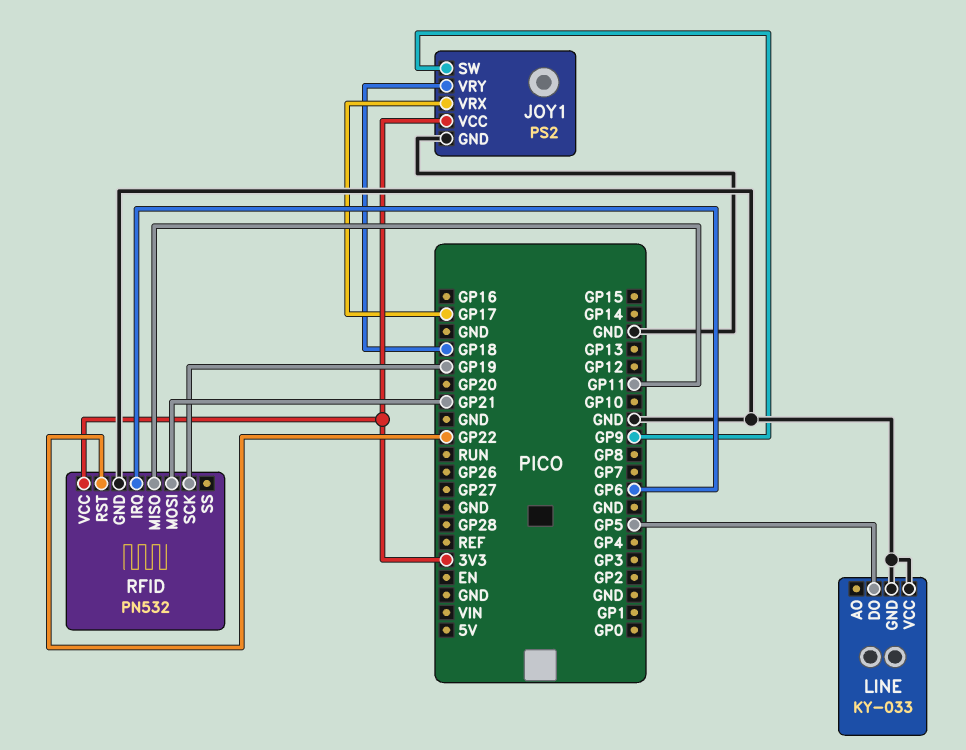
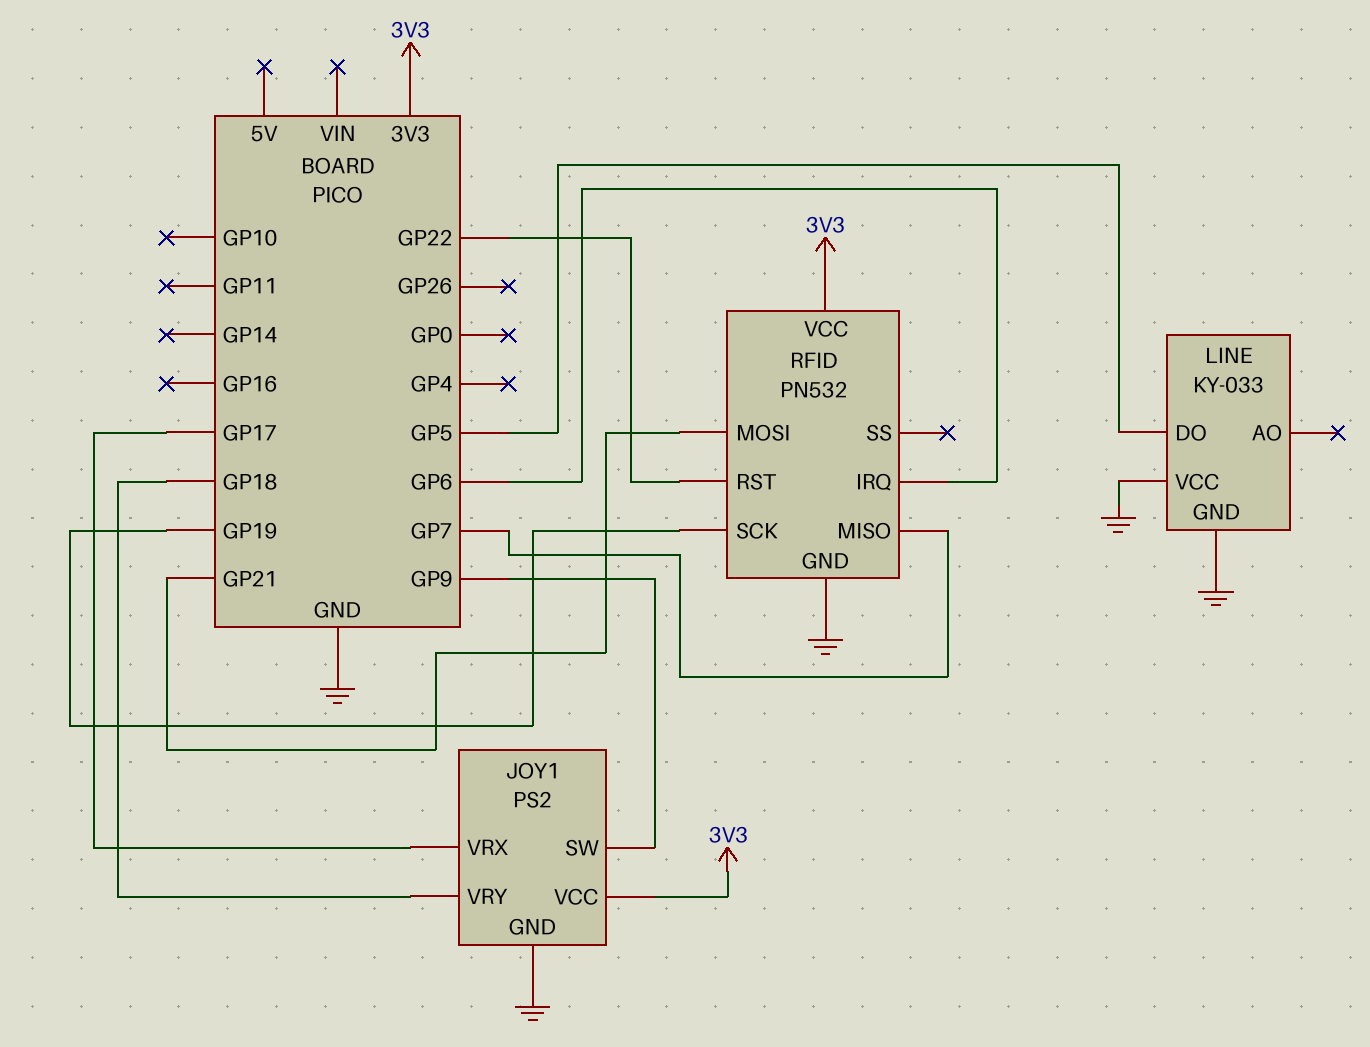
RFID pin MISO: GP11 -> GP7

